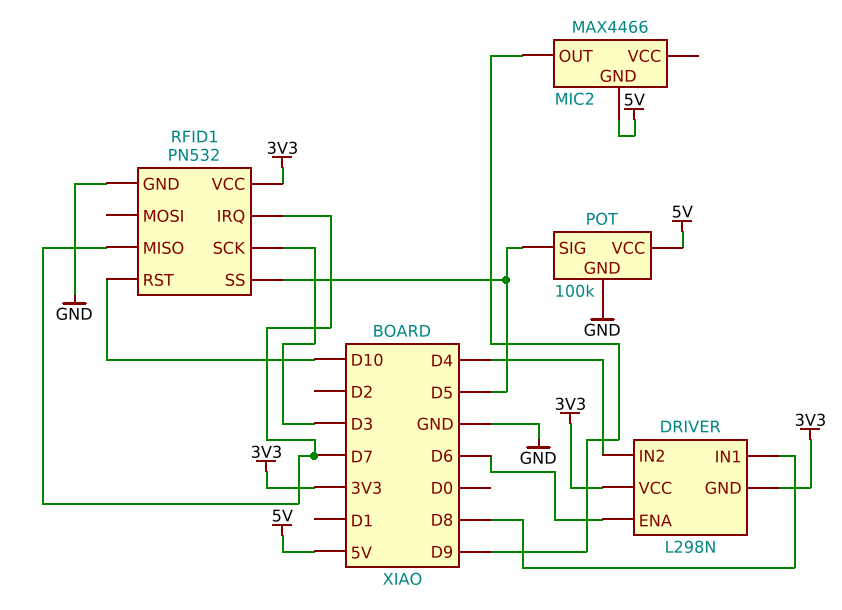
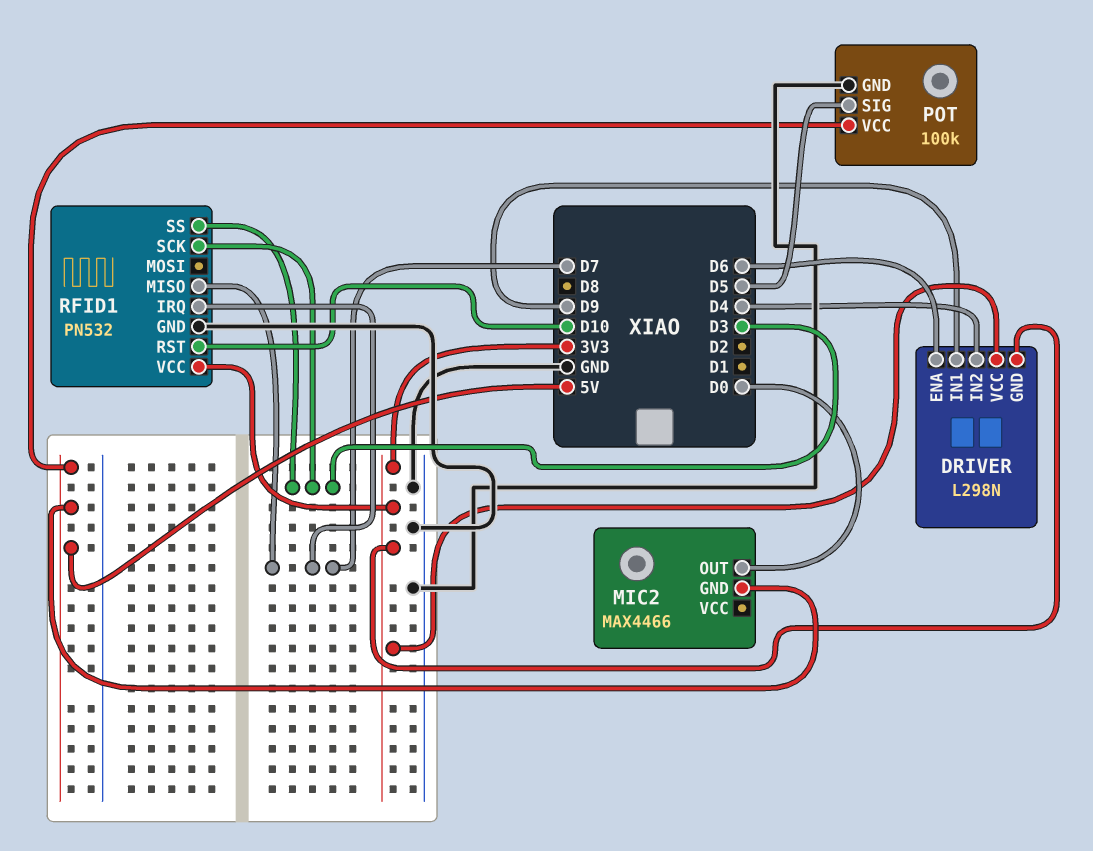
DRIVER pin IN1: D8 -> D9
MIC2 pin OUT: D9 -> D0
RFID1 pin SS: D5 -> D3

